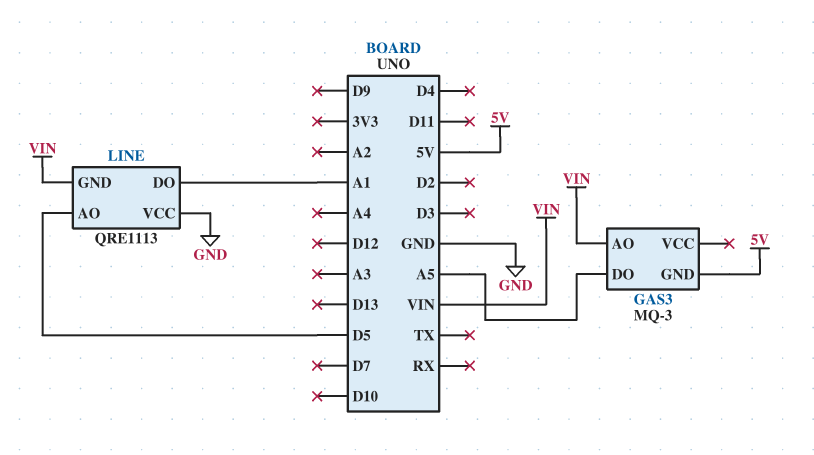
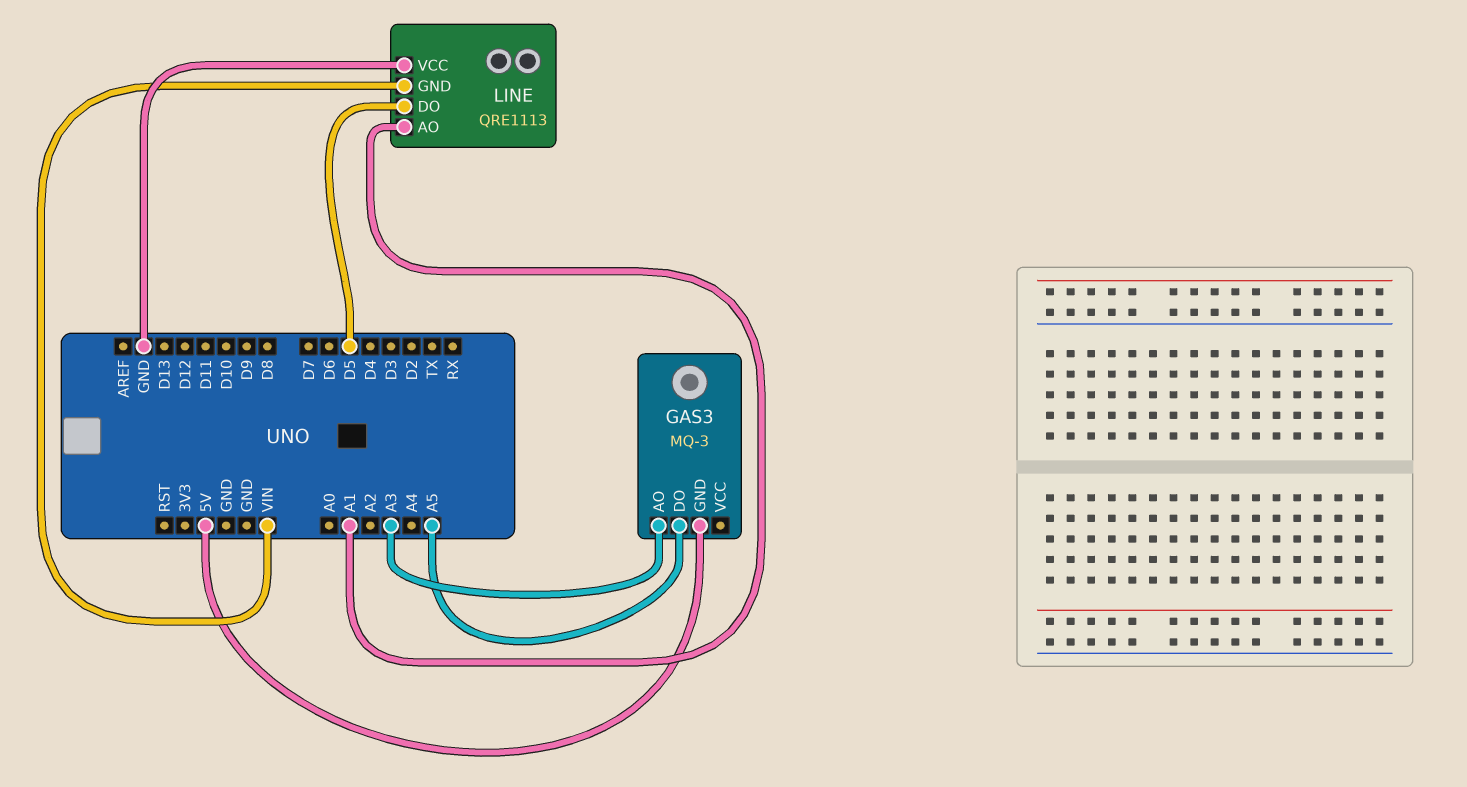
GAS3 pin AO: VIN -> A3
LINE pin AO: D5 -> A1
LINE pin DO: A1 -> D5

